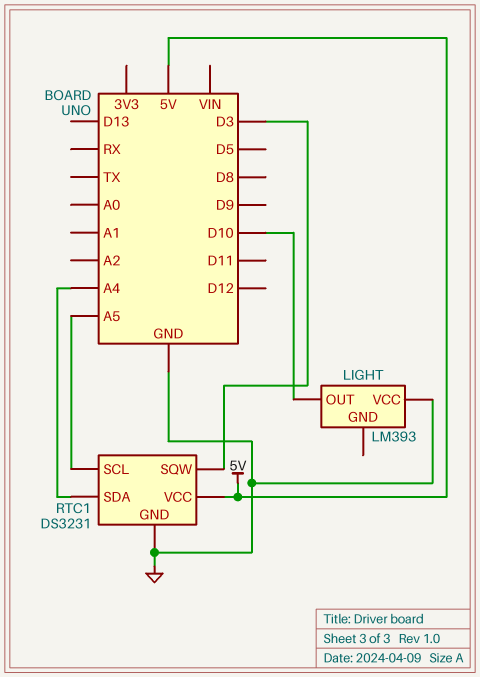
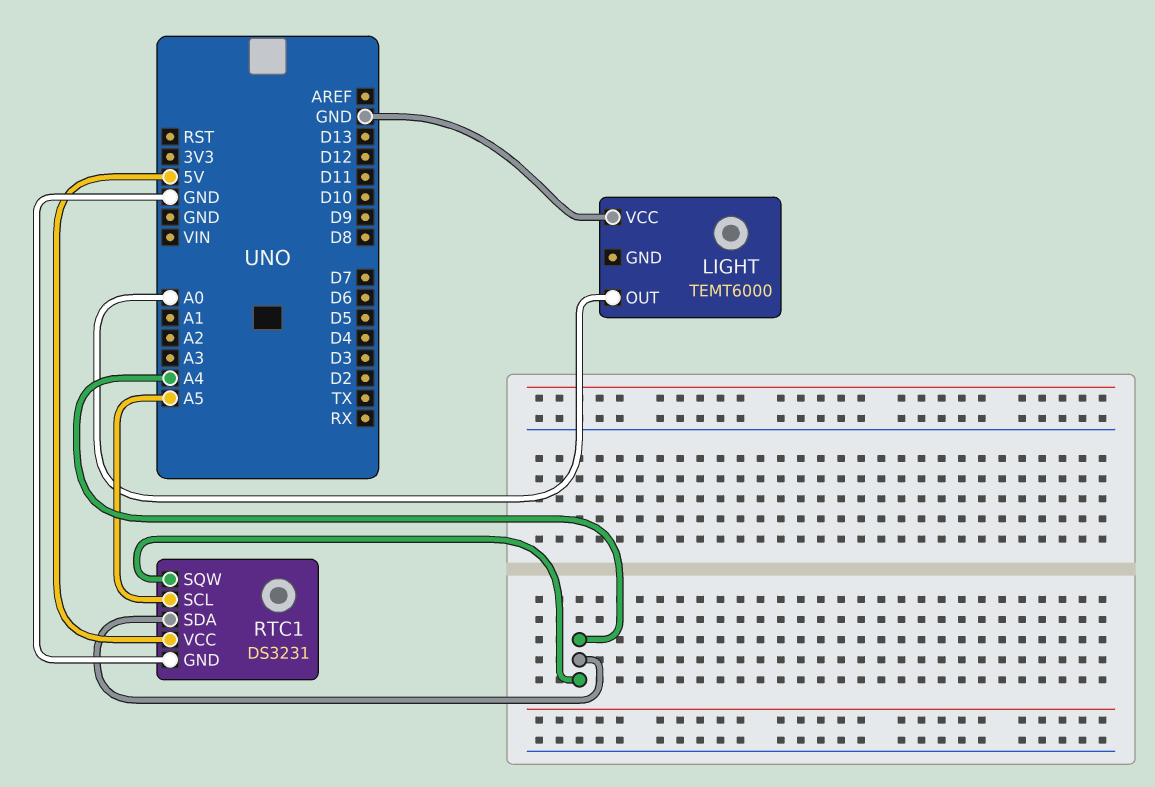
LIGHT: LM393 -> TEMT6000
LIGHT pin OUT: D10 -> A0
RTC1 pin SQW: D3 -> A4

